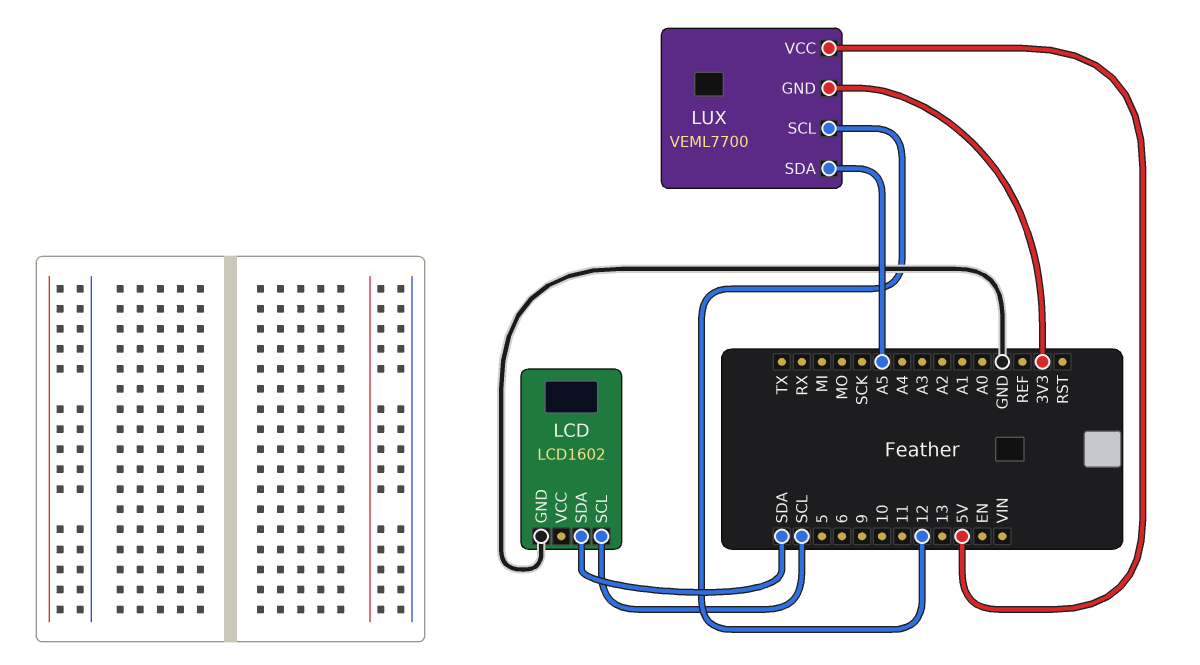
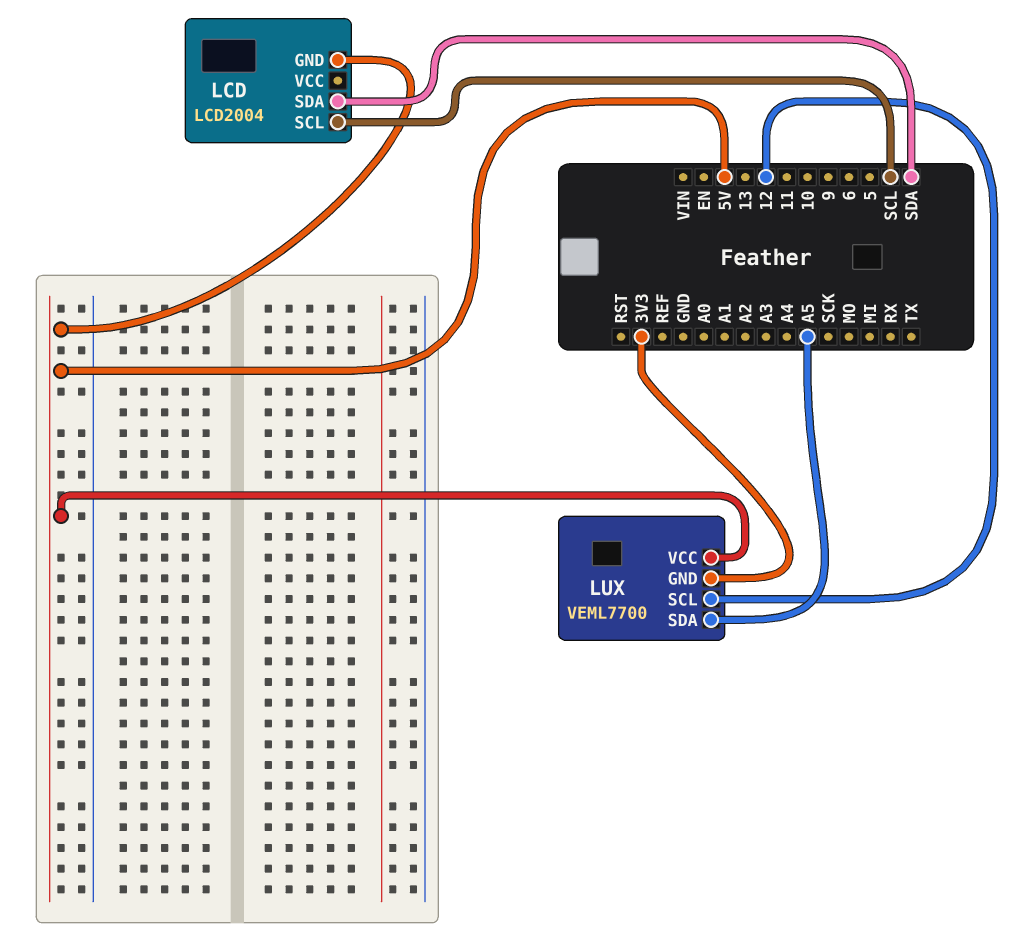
LCD: LCD1602 -> LCD2004
LCD pin GND: GND -> 5V

